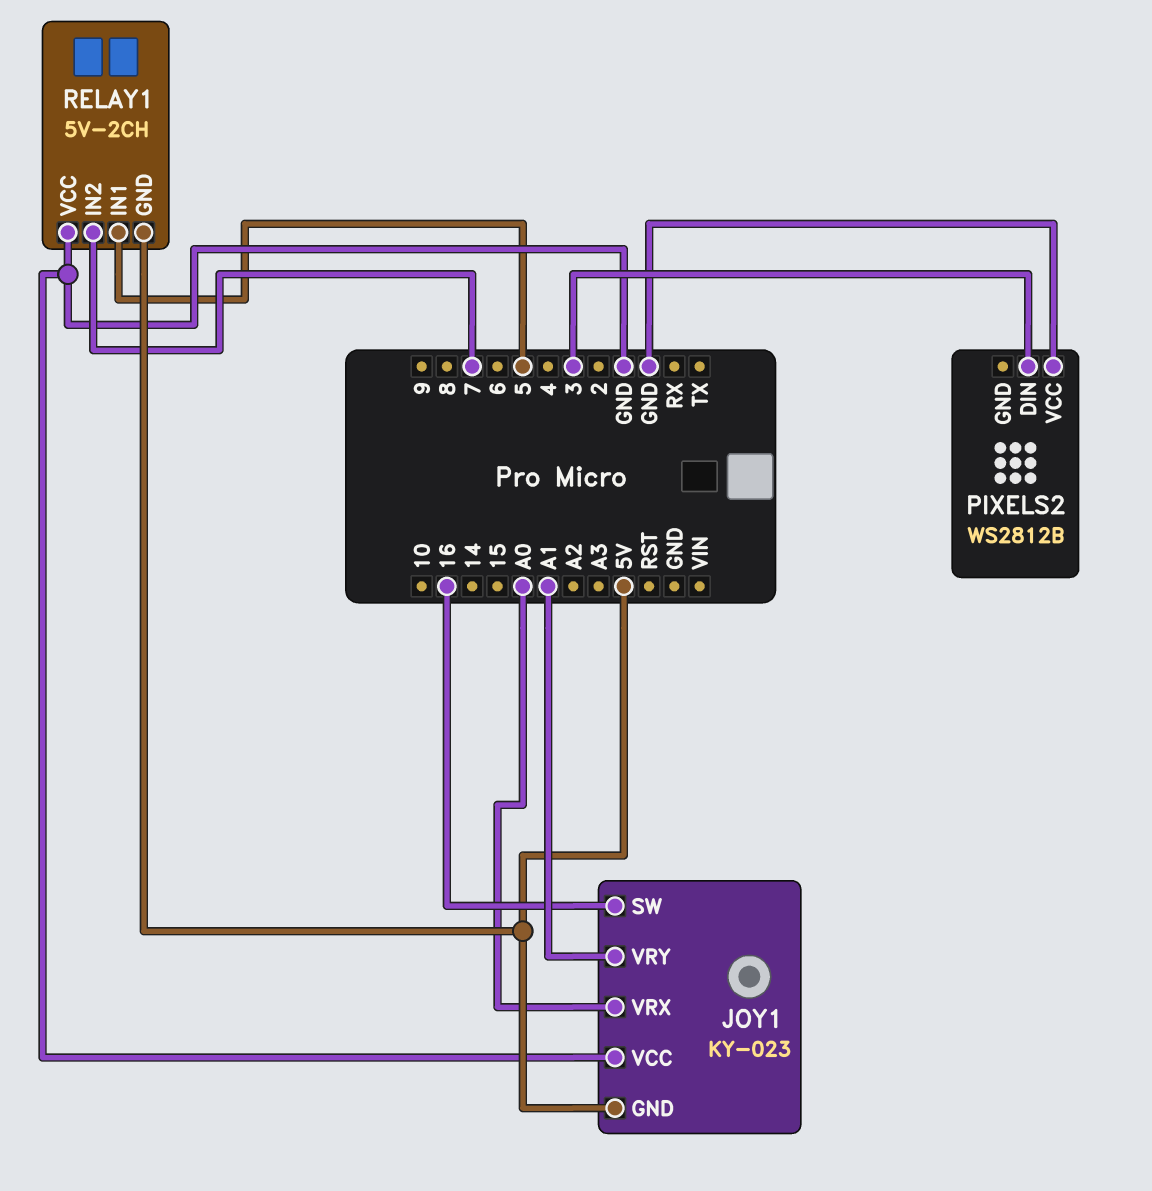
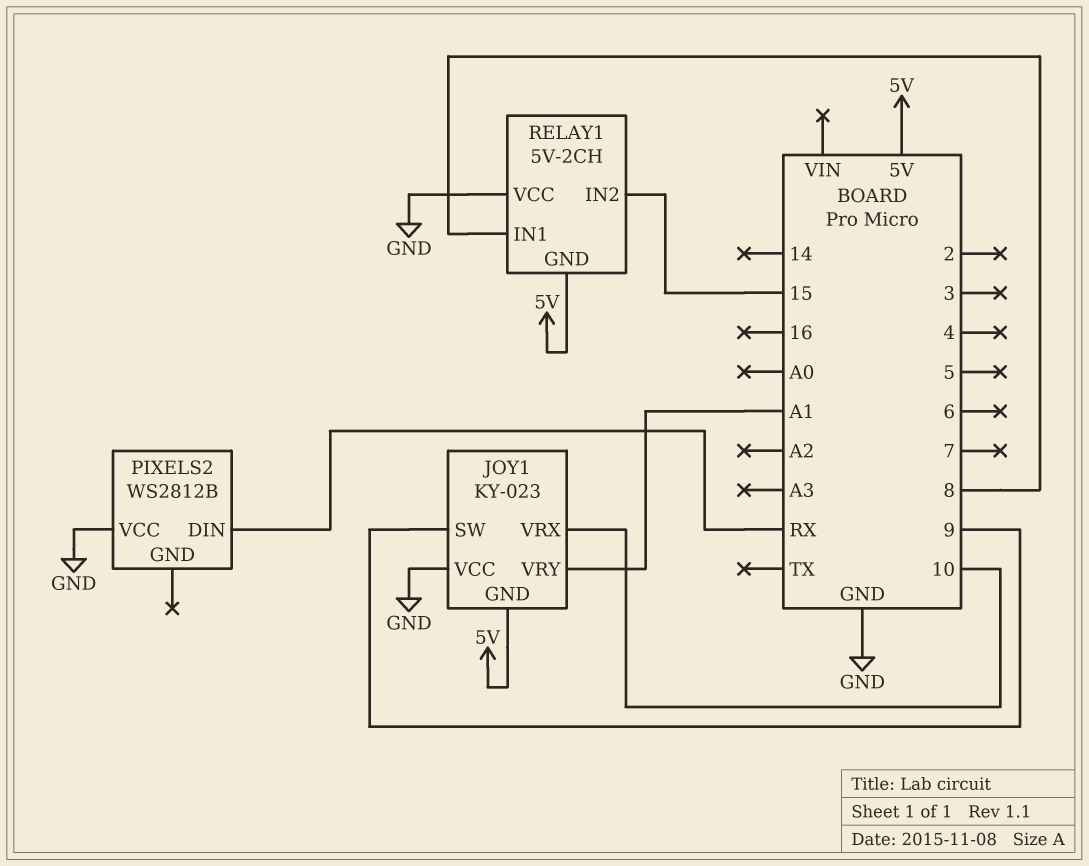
JOY1 pin SW: 16 -> 9
JOY1 pin VRX: A0 -> 10
PIXELS2 pin DIN: 3 -> RX
RELAY1 pin IN1: 5 -> 8
RELAY1 pin IN2: 7 -> 15

